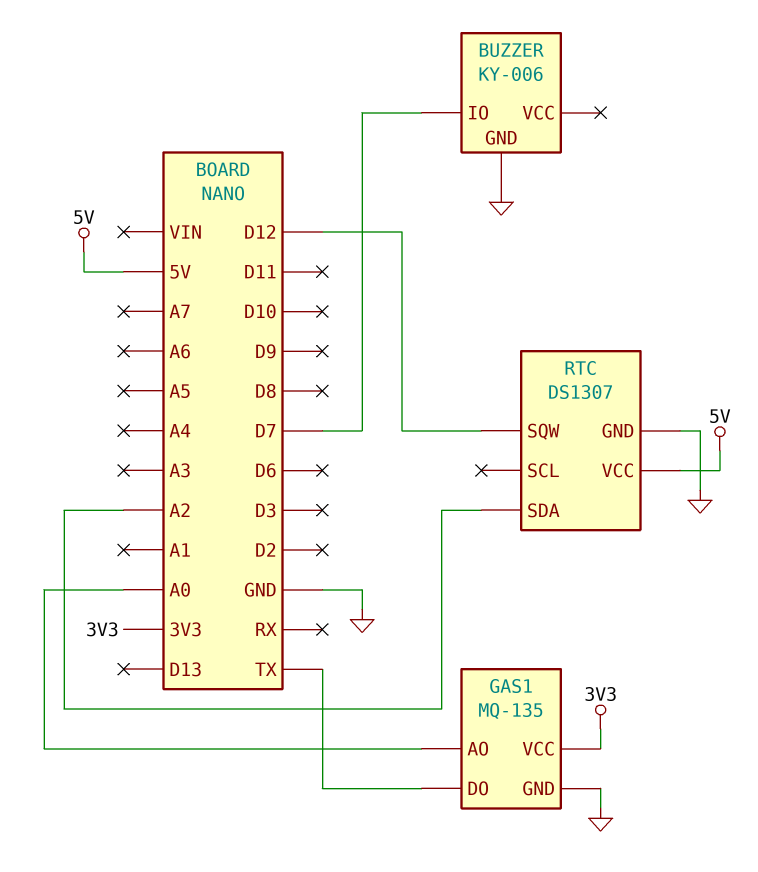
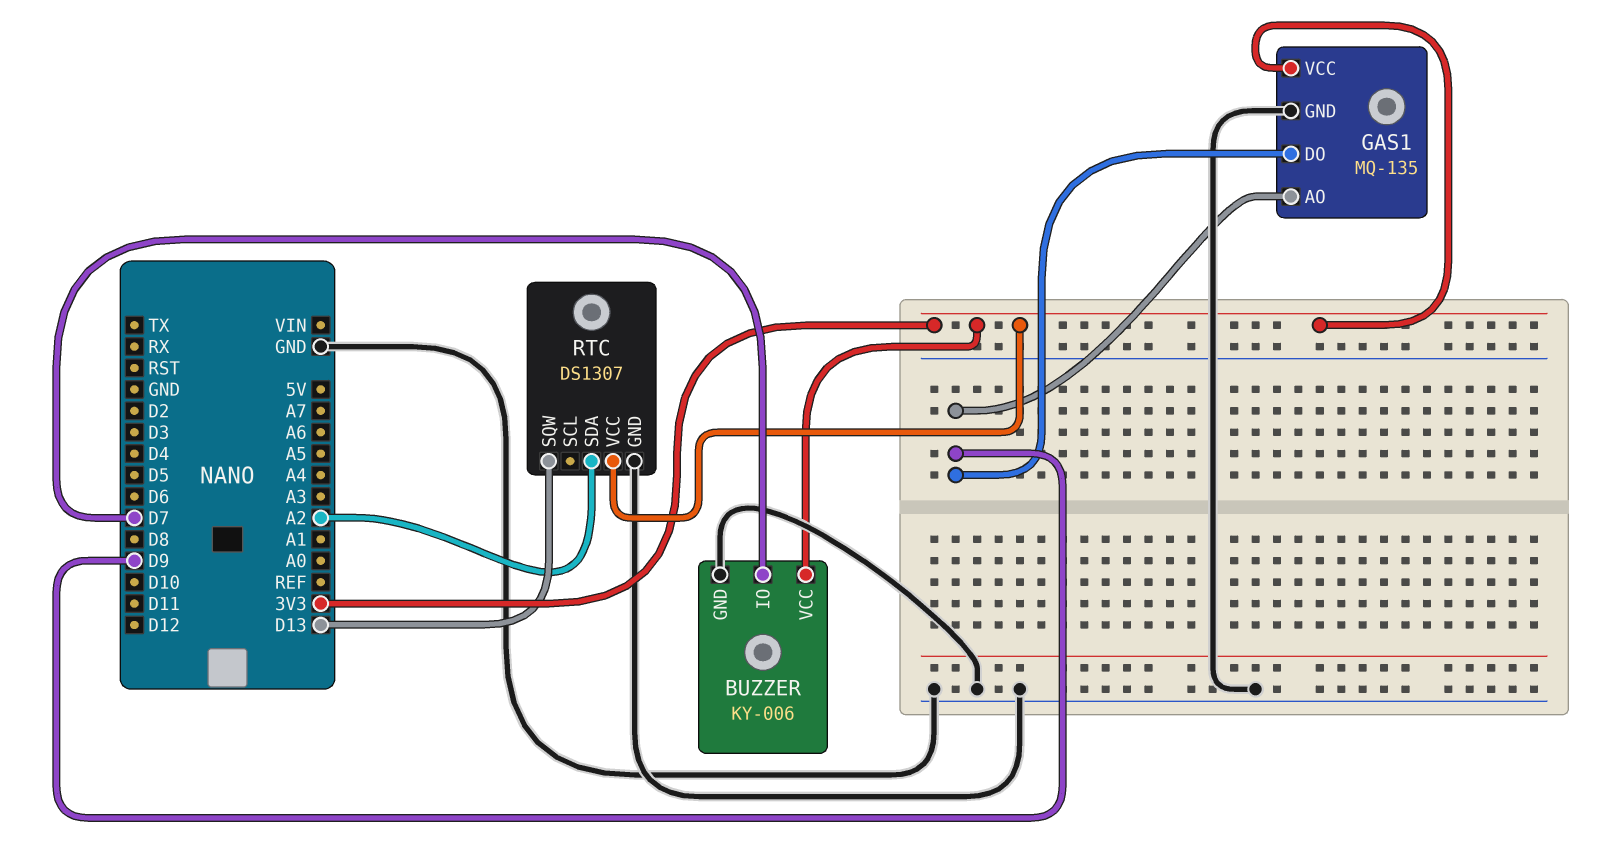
BUZZER pin VCC: none -> 3V3
GAS1 pin AO: A0 -> D9
GAS1 pin DO: TX -> D9
RTC pin SQW: D12 -> D13
RTC pin VCC: 5V -> 3V3

